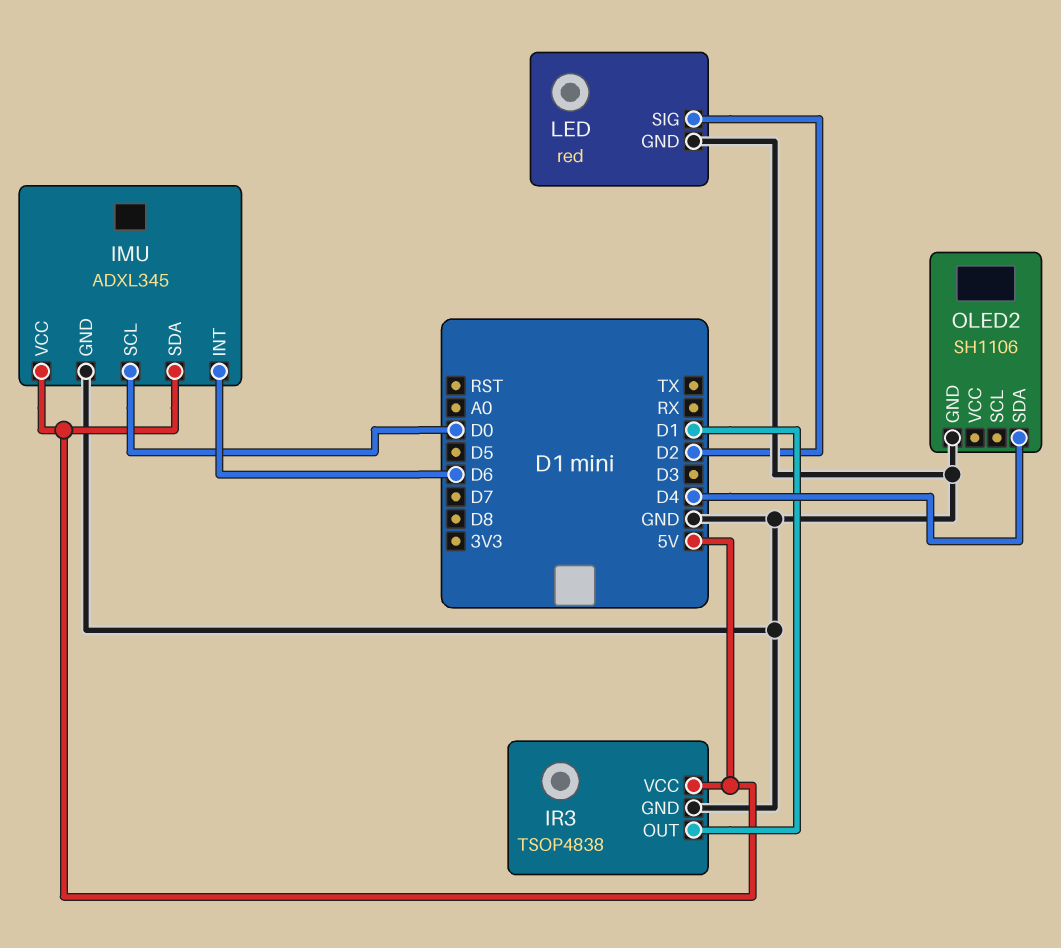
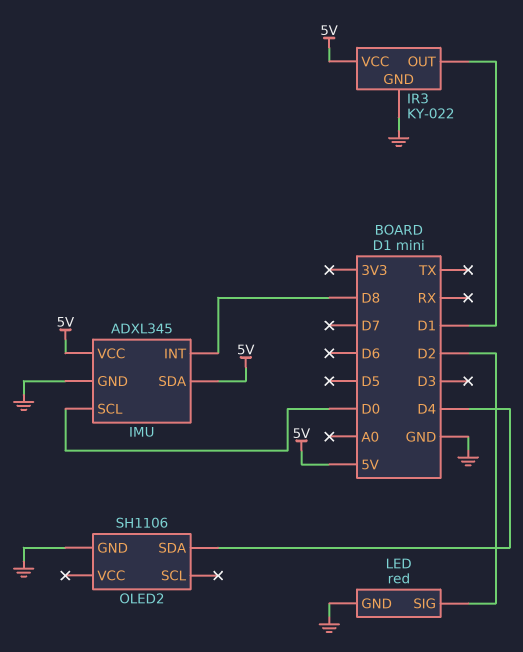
IMU pin INT: D6 -> D8
IR3: TSOP4838 -> KY-022

